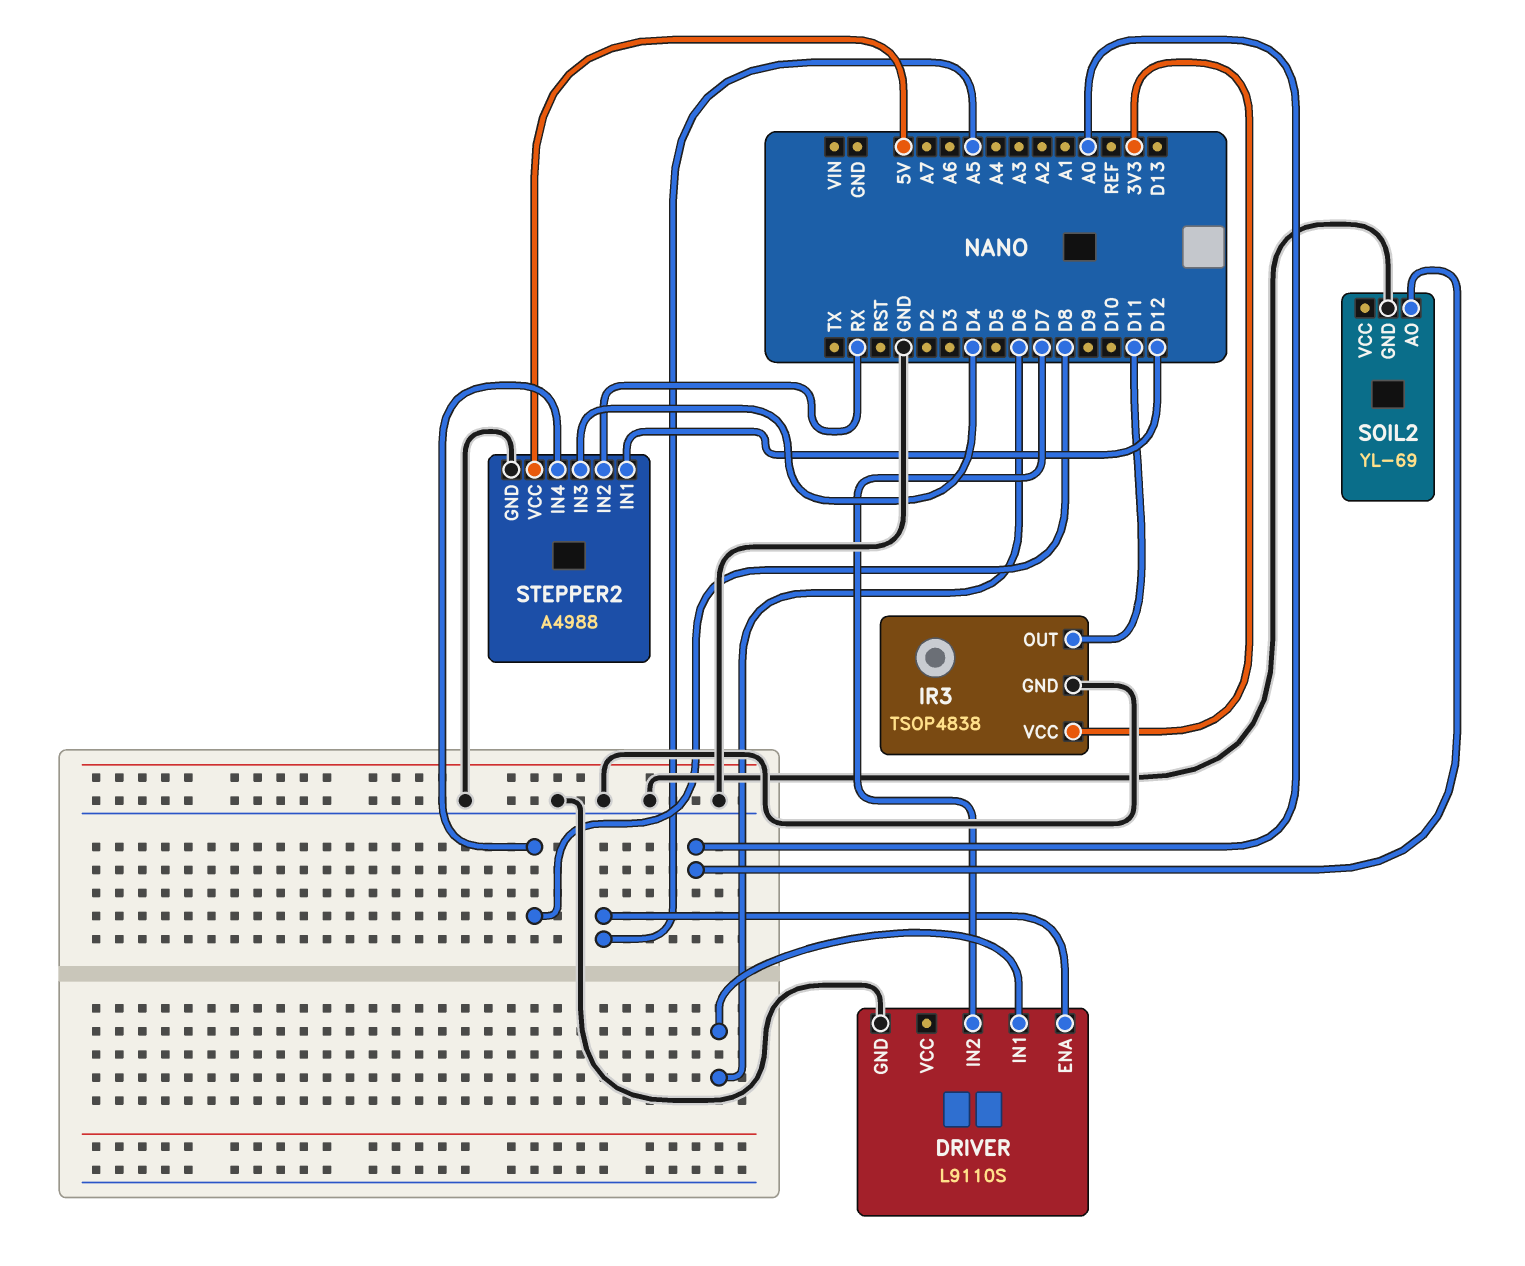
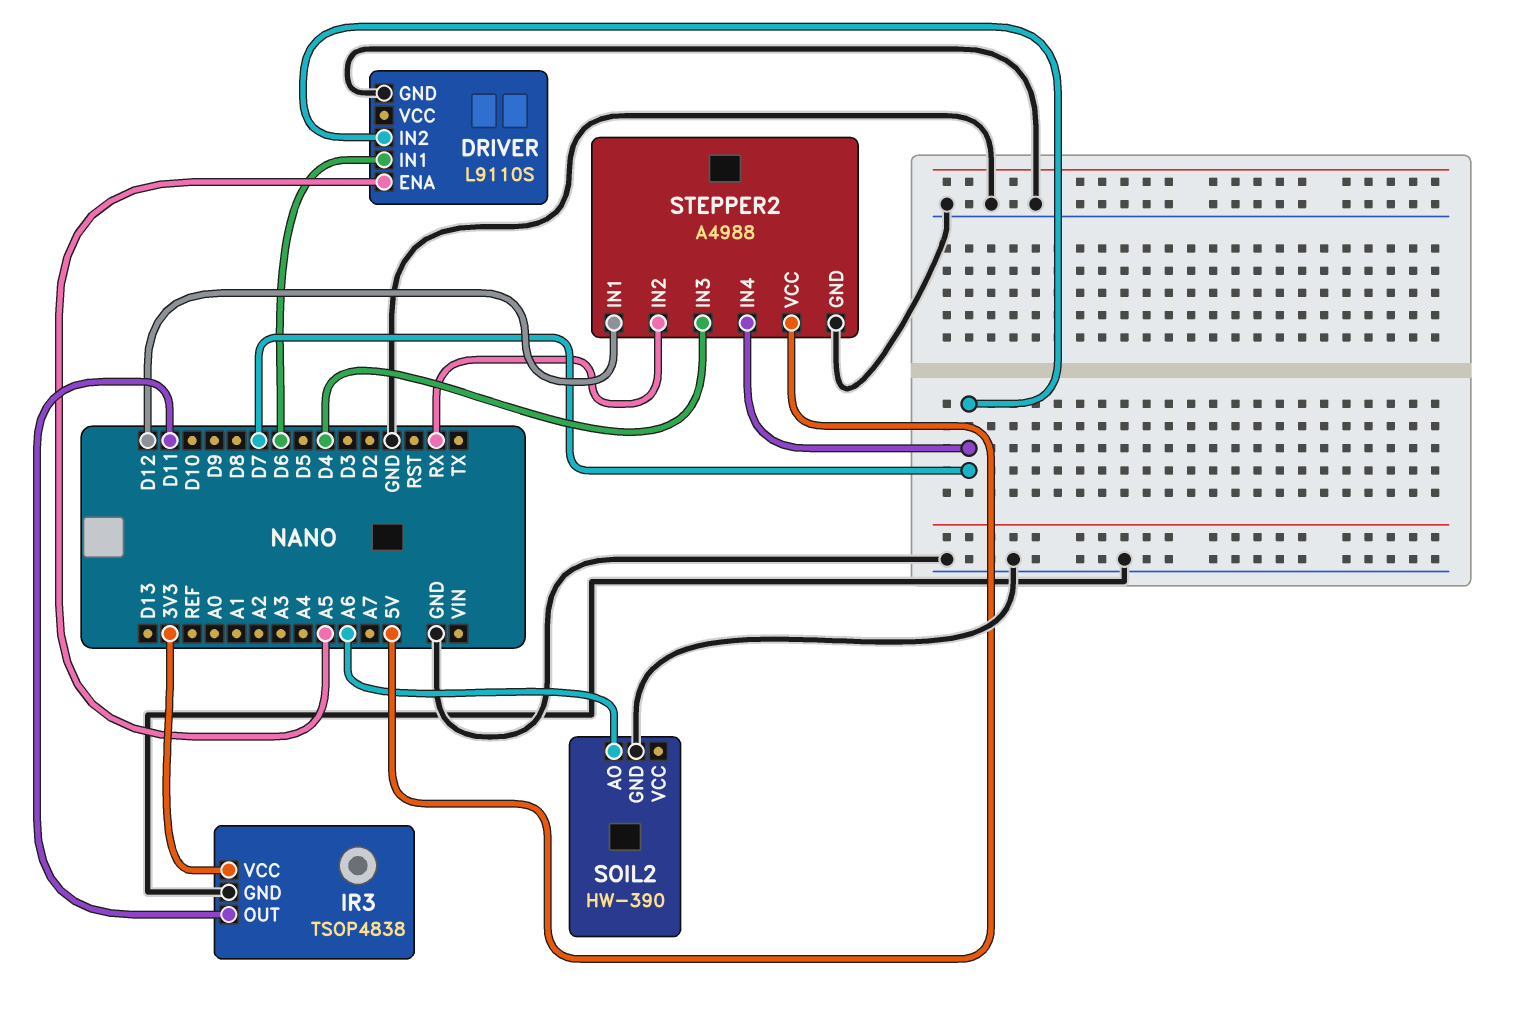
SOIL2: YL-69 -> HW-390
SOIL2 pin AO: A0 -> A6
STEPPER2 pin IN4: D8 -> D7

